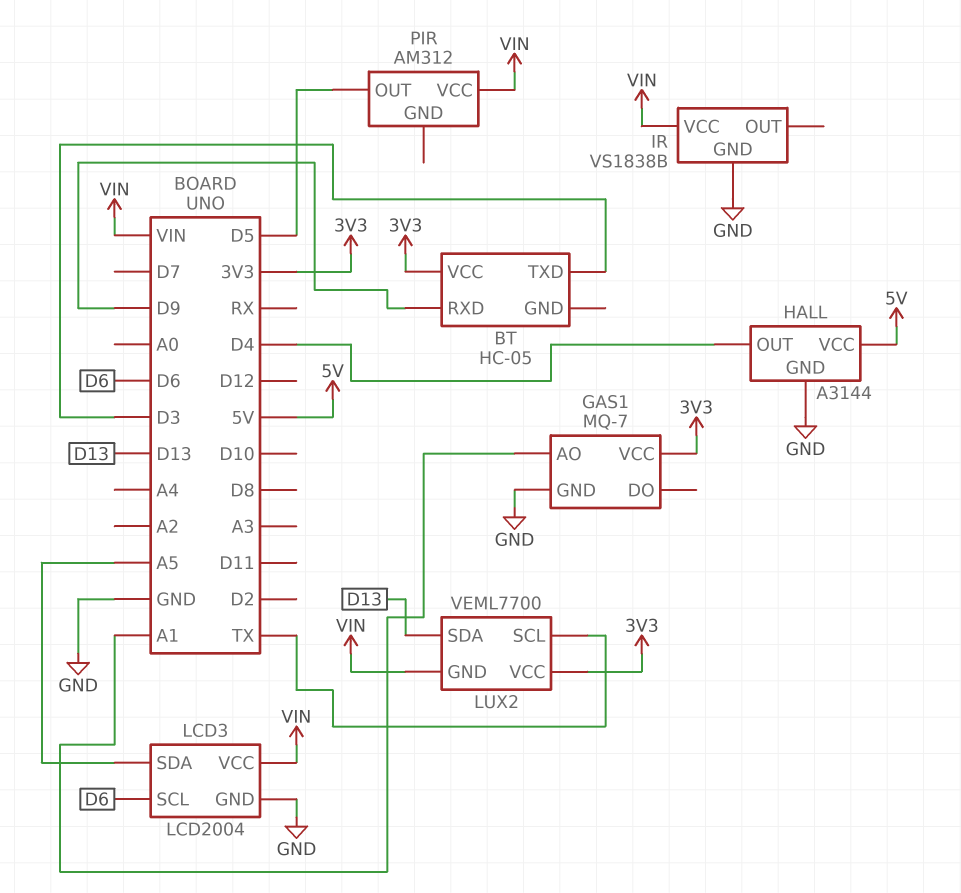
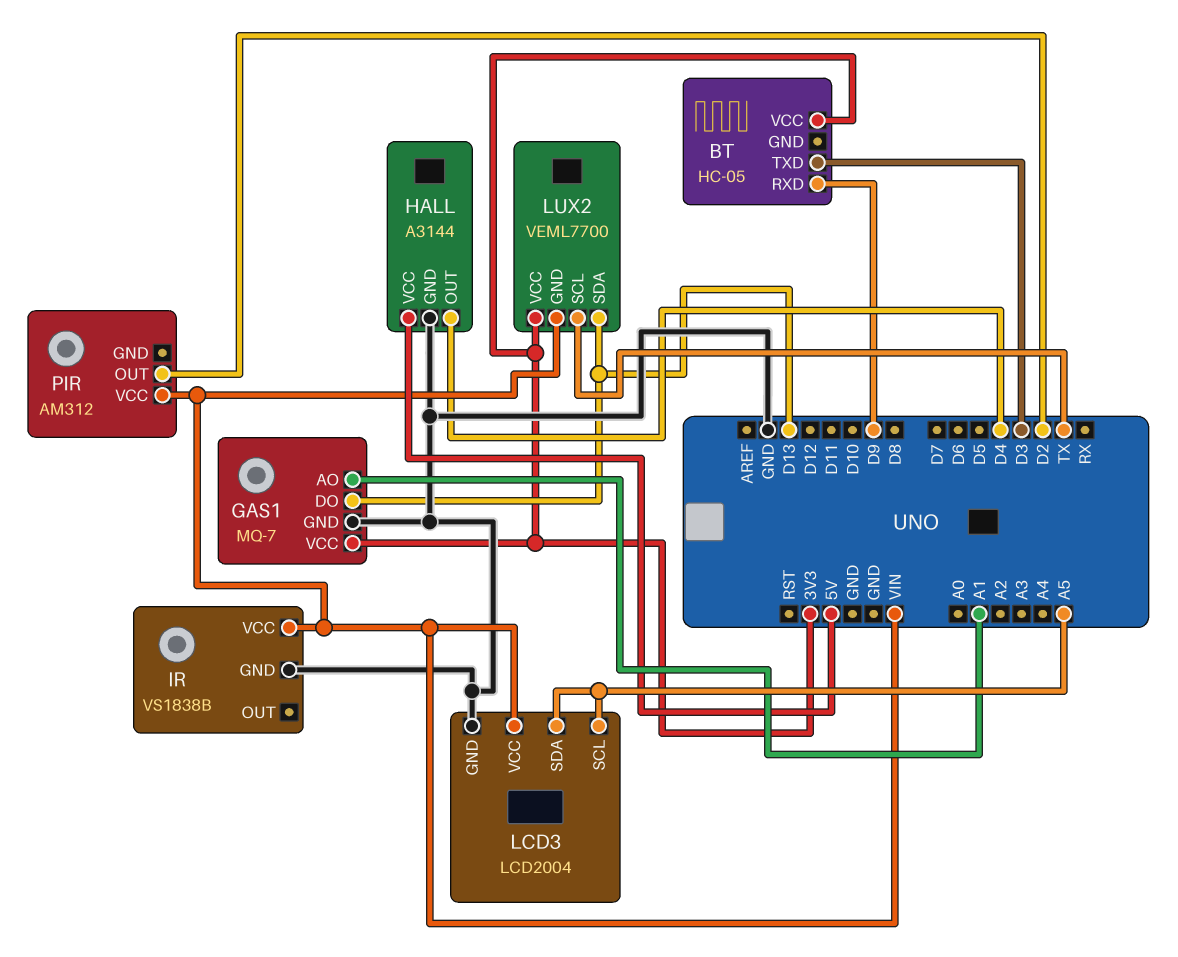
GAS1 pin DO: none -> D13
LCD3 pin SCL: D6 -> A5
PIR pin OUT: D5 -> D2

